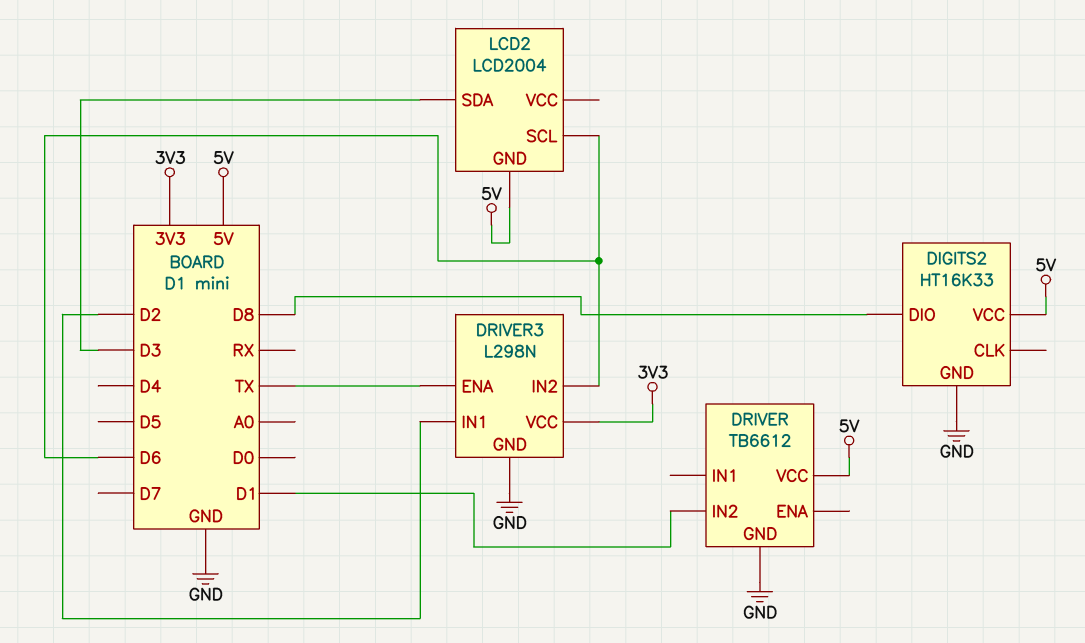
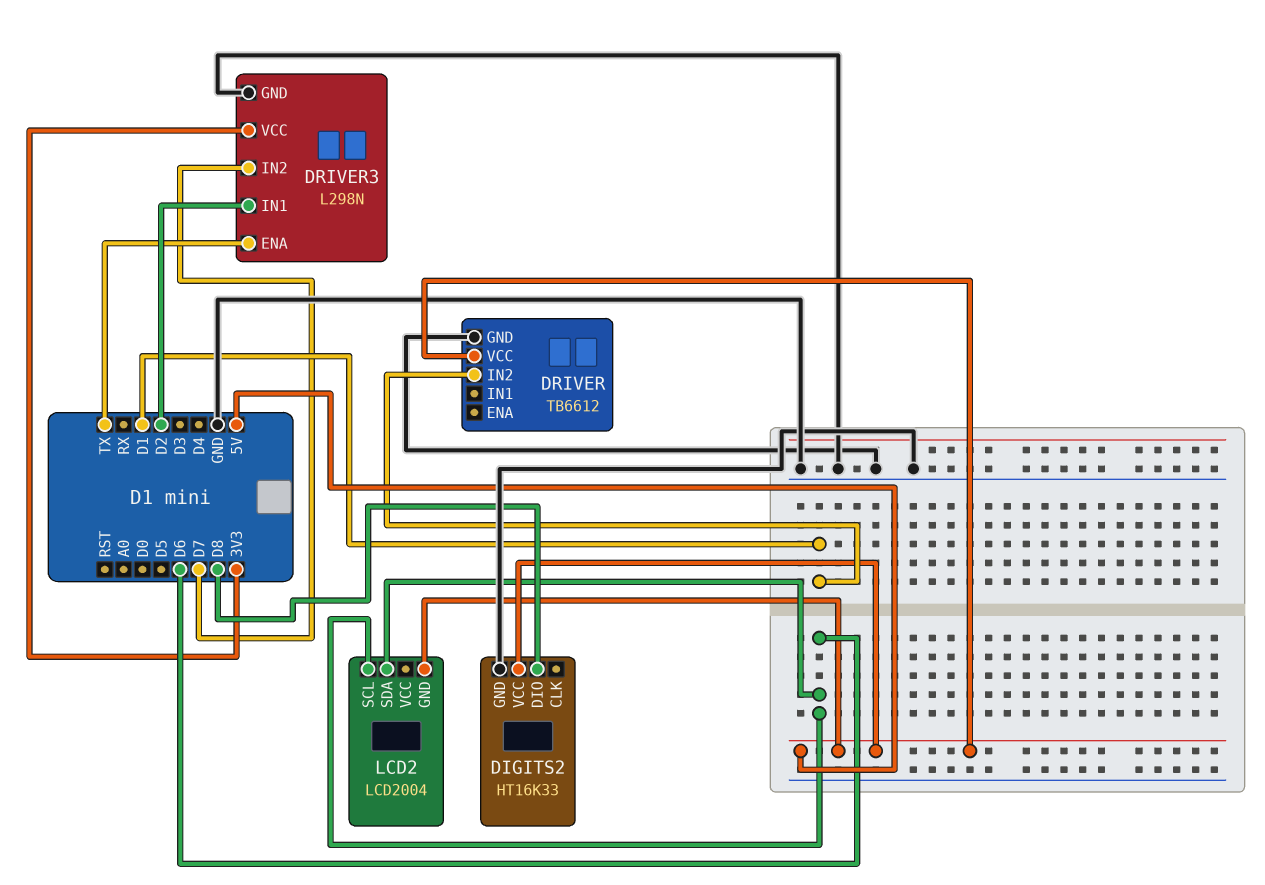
DRIVER3 pin IN2: D6 -> D7
LCD2 pin SDA: D3 -> D6

